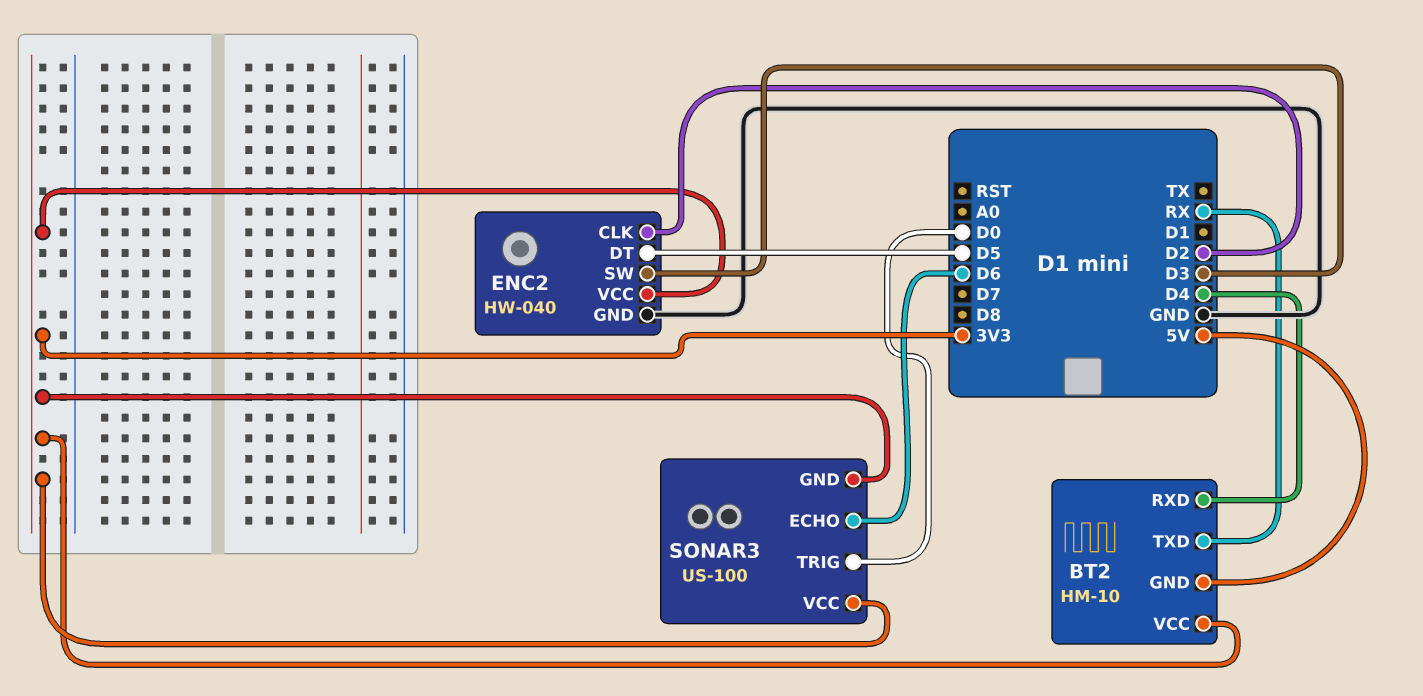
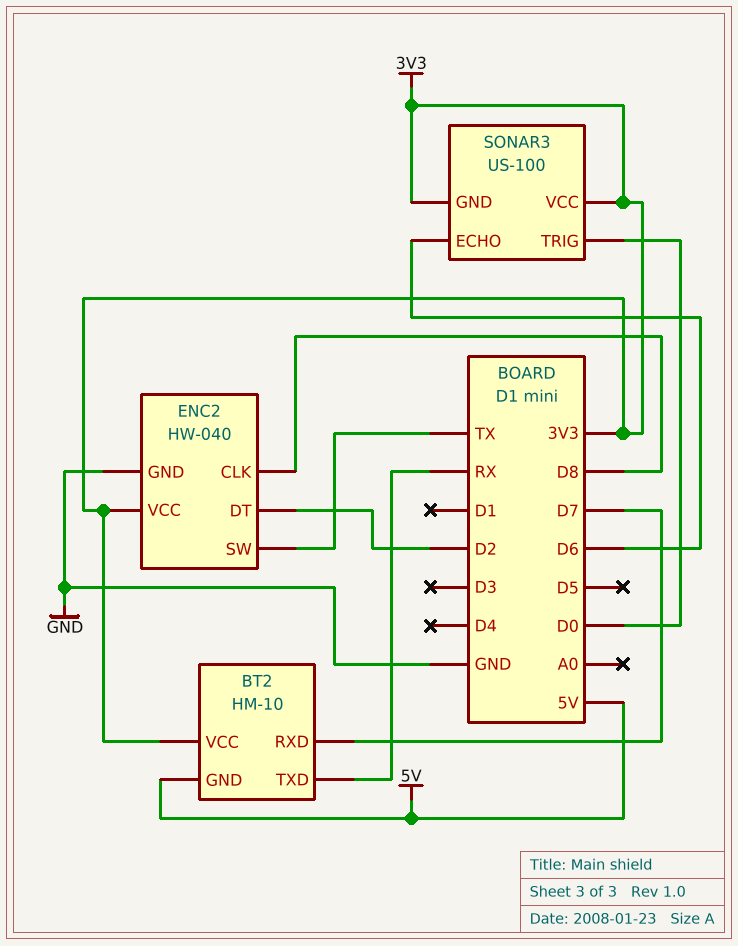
BT2 pin RXD: D4 -> D7
ENC2 pin CLK: D2 -> D8
ENC2 pin DT: D5 -> D2
ENC2 pin SW: D3 -> TX

